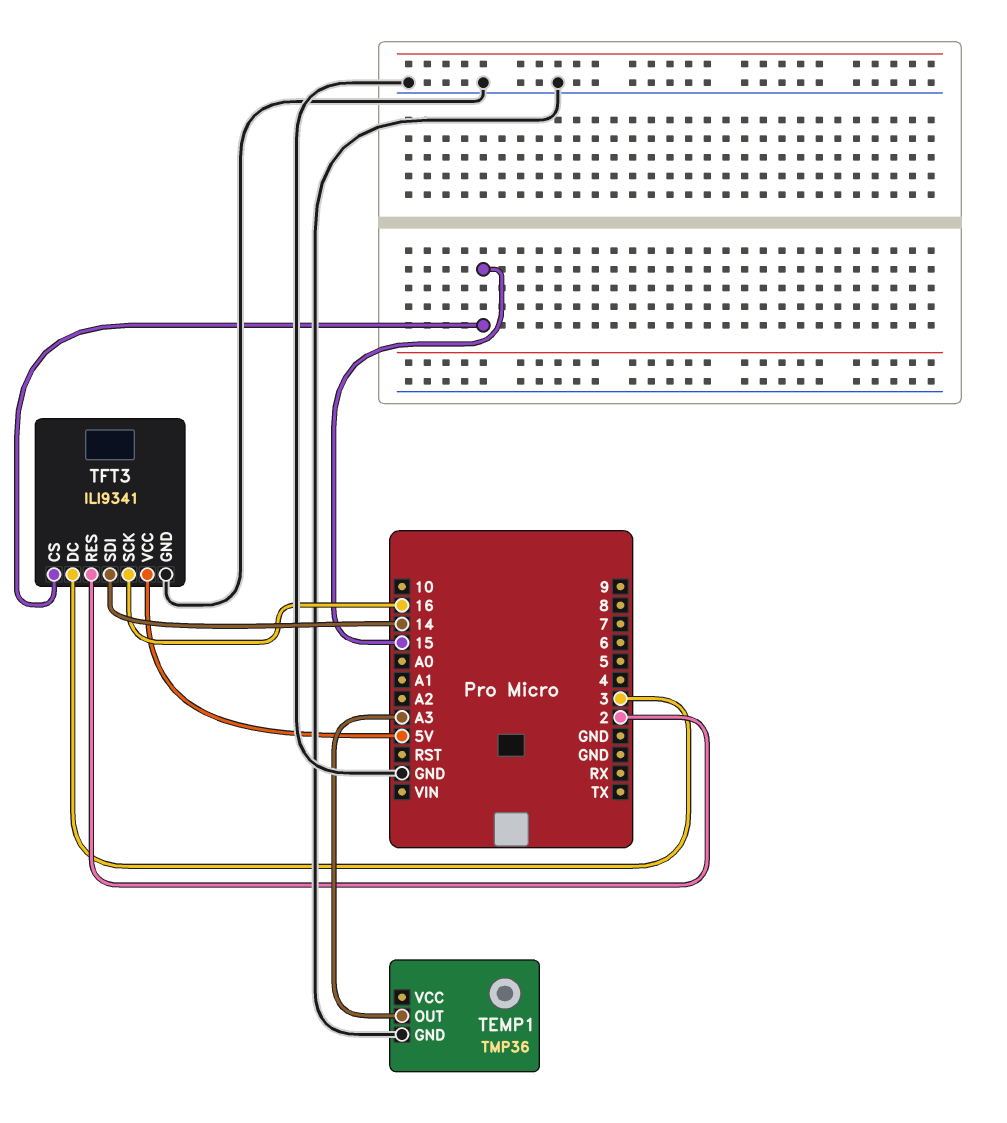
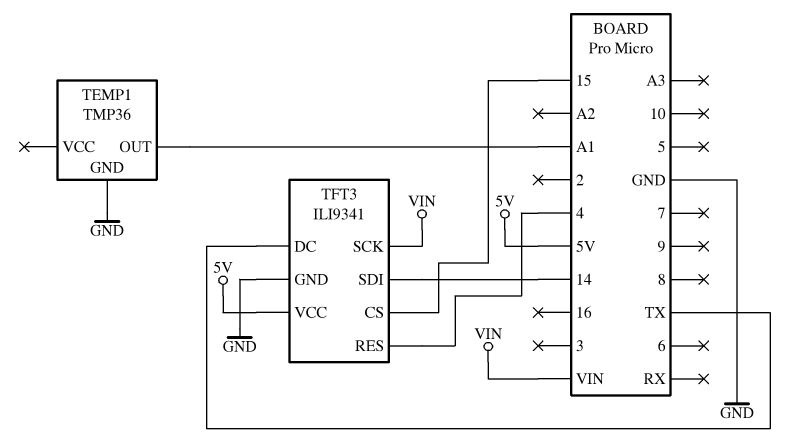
TEMP1 pin OUT: A3 -> A1
TFT3 pin DC: 3 -> TX
TFT3 pin RES: 2 -> 4
TFT3 pin SCK: 16 -> VIN

